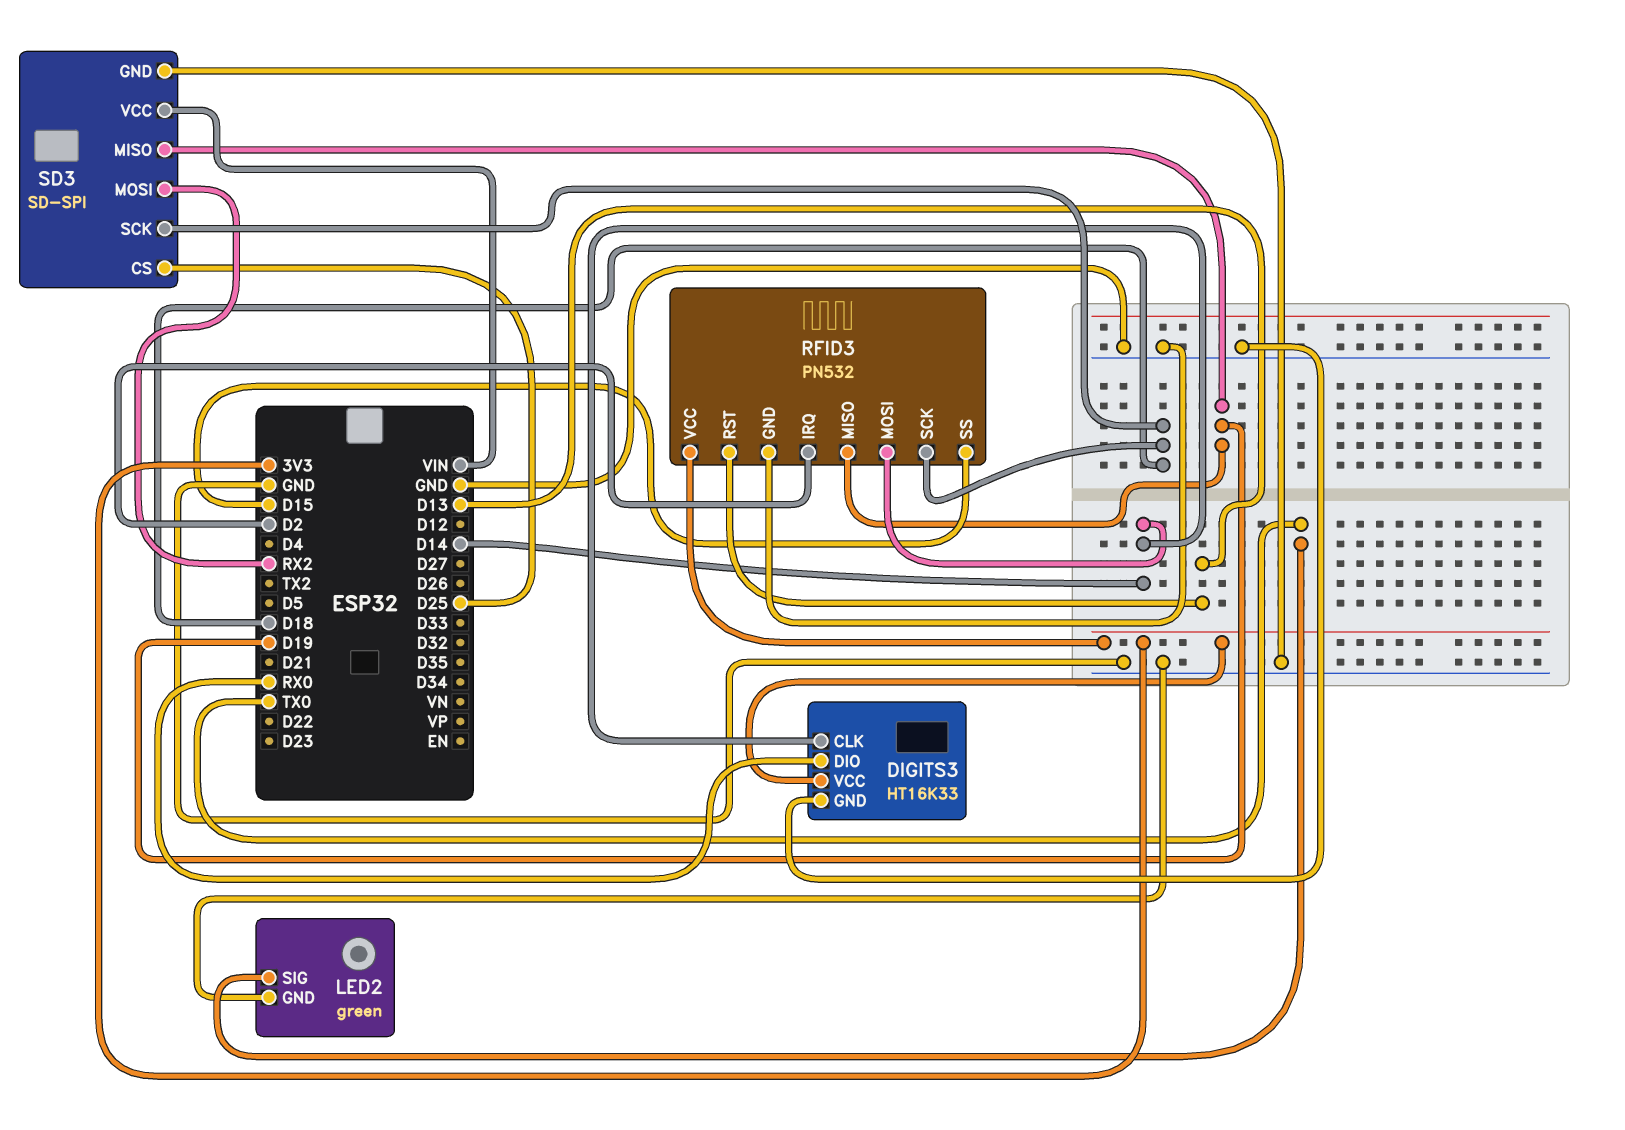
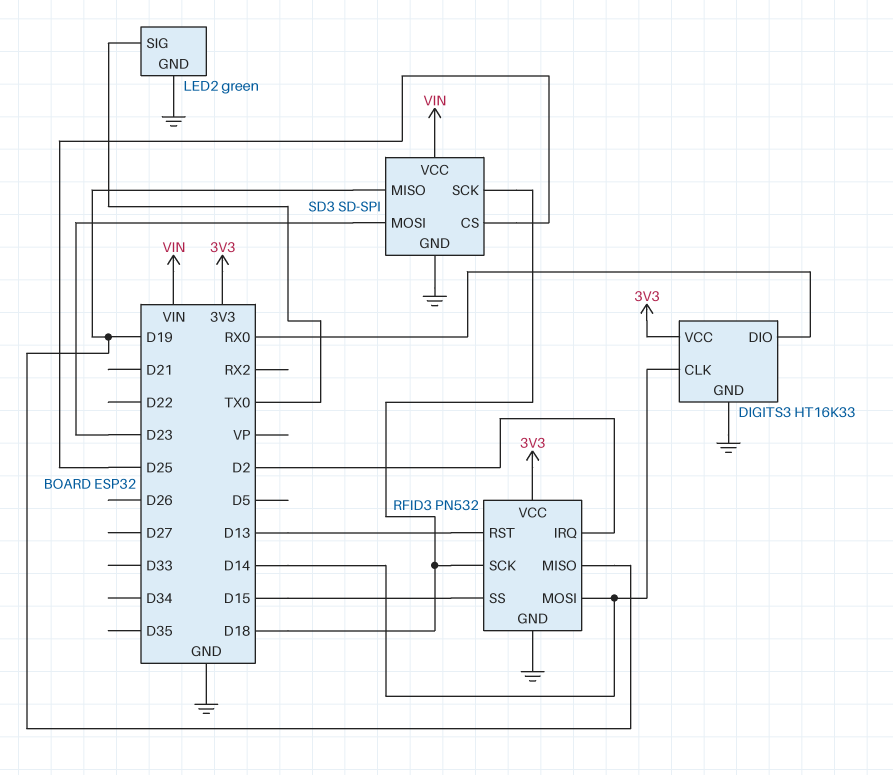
SD3 pin MOSI: RX2 -> D23

